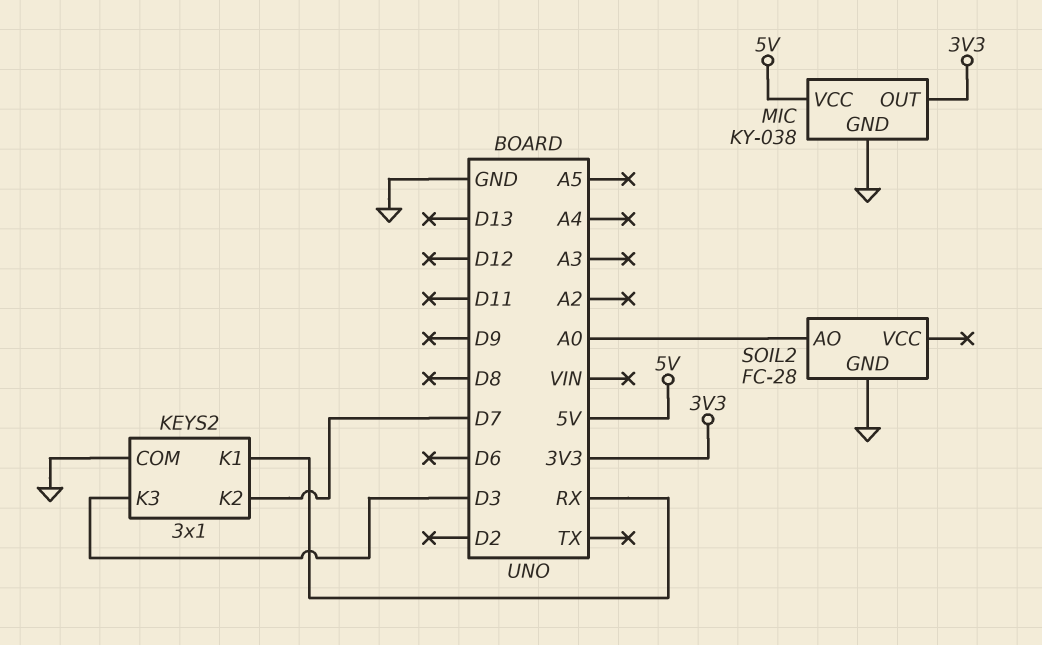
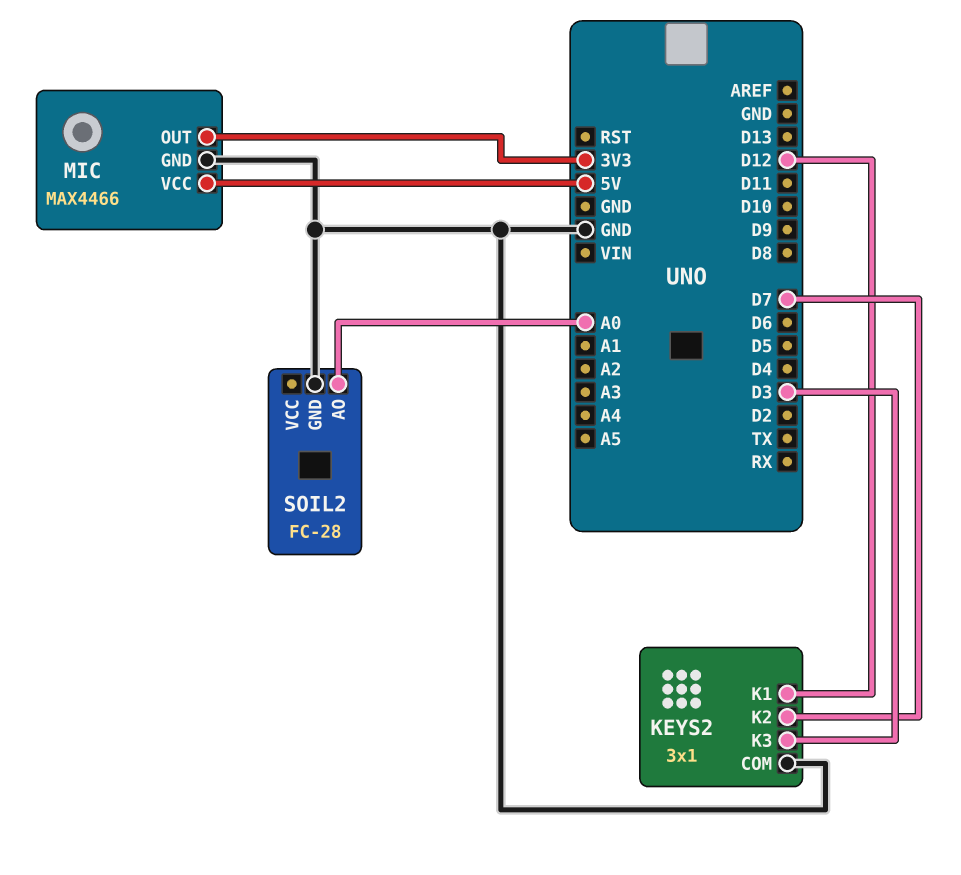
KEYS2 pin K1: RX -> D12
MIC: KY-038 -> MAX4466

